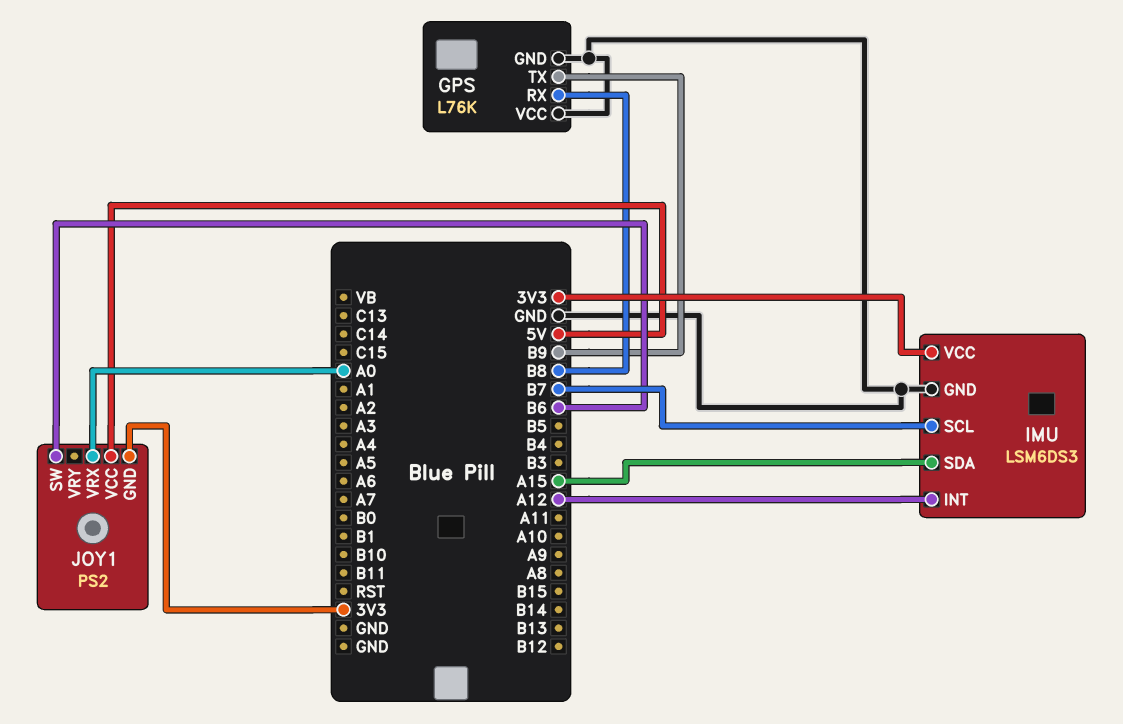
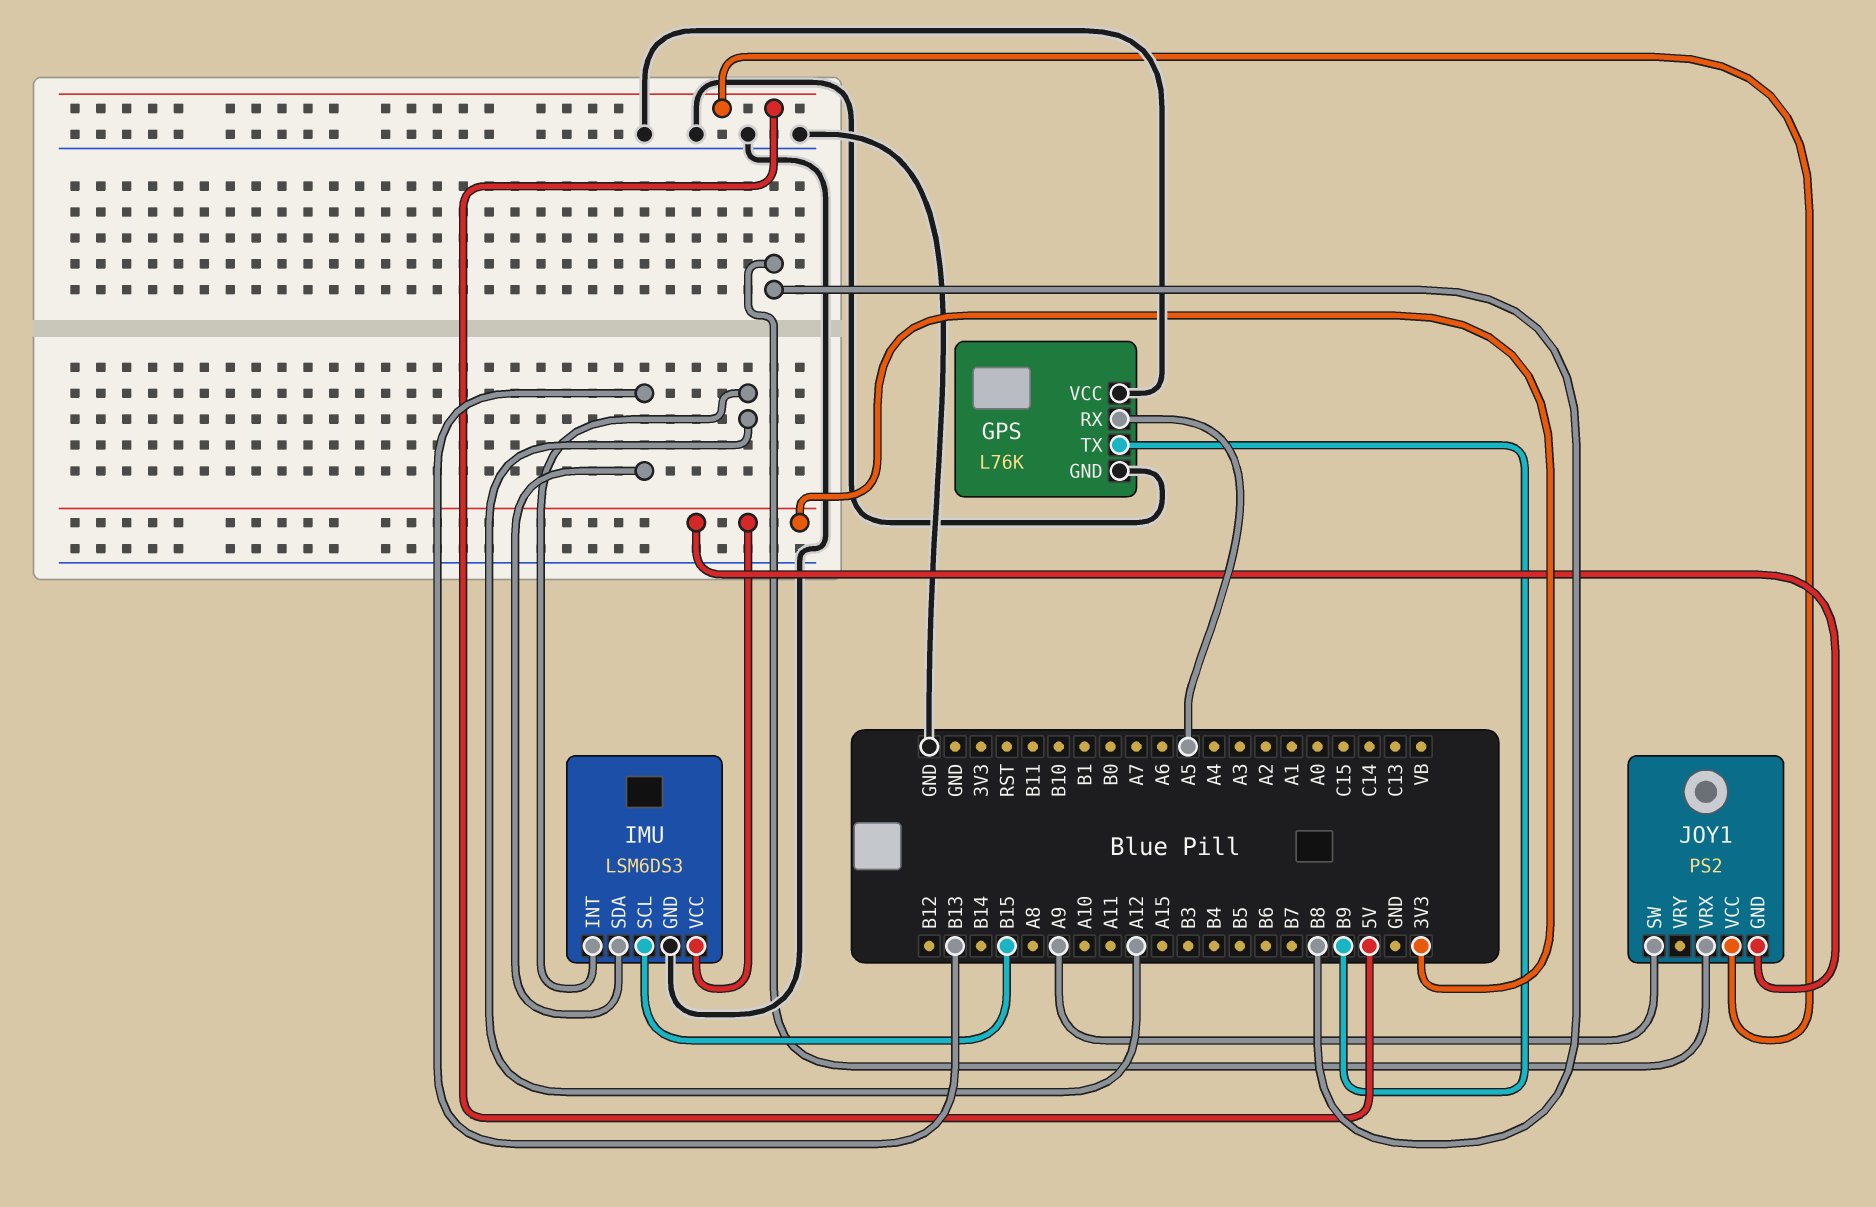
GPS pin RX: B8 -> A5
IMU pin SCL: B7 -> B15
IMU pin SDA: A15 -> B13
JOY1 pin SW: B6 -> A9
JOY1 pin VRX: A0 -> B8

